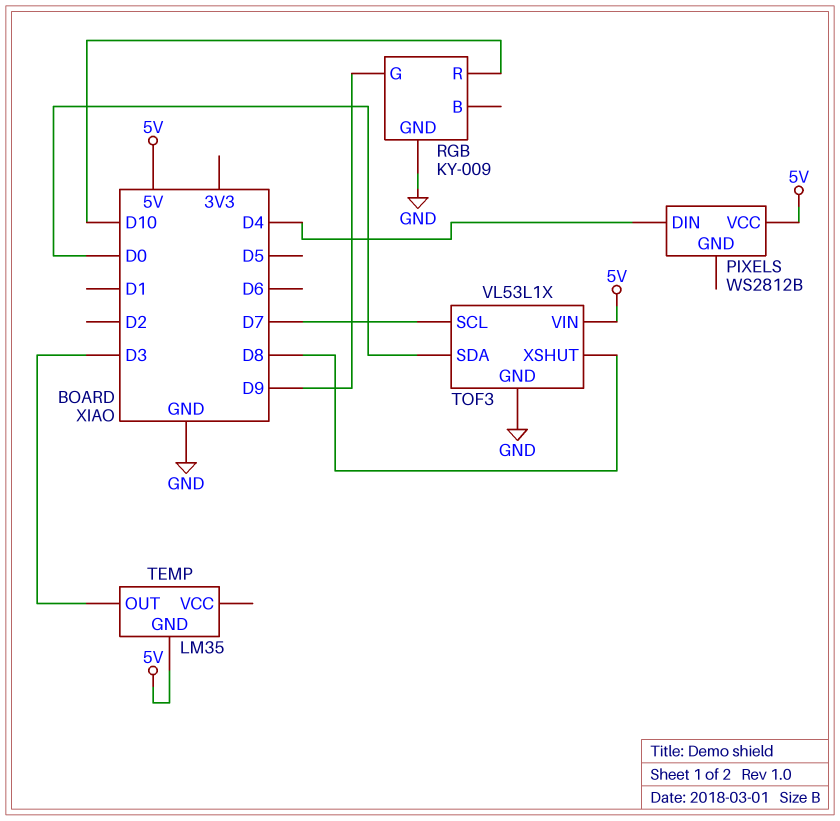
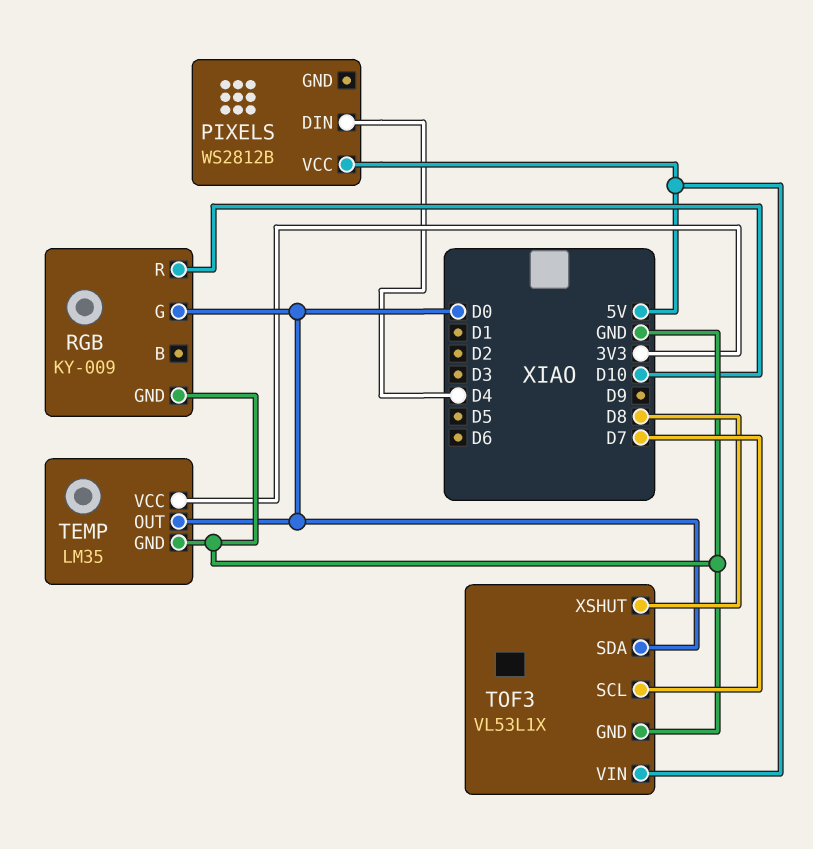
RGB pin G: D9 -> D0
TEMP pin GND: 5V -> GND
TEMP pin OUT: D3 -> D0
TEMP pin VCC: none -> 3V3

